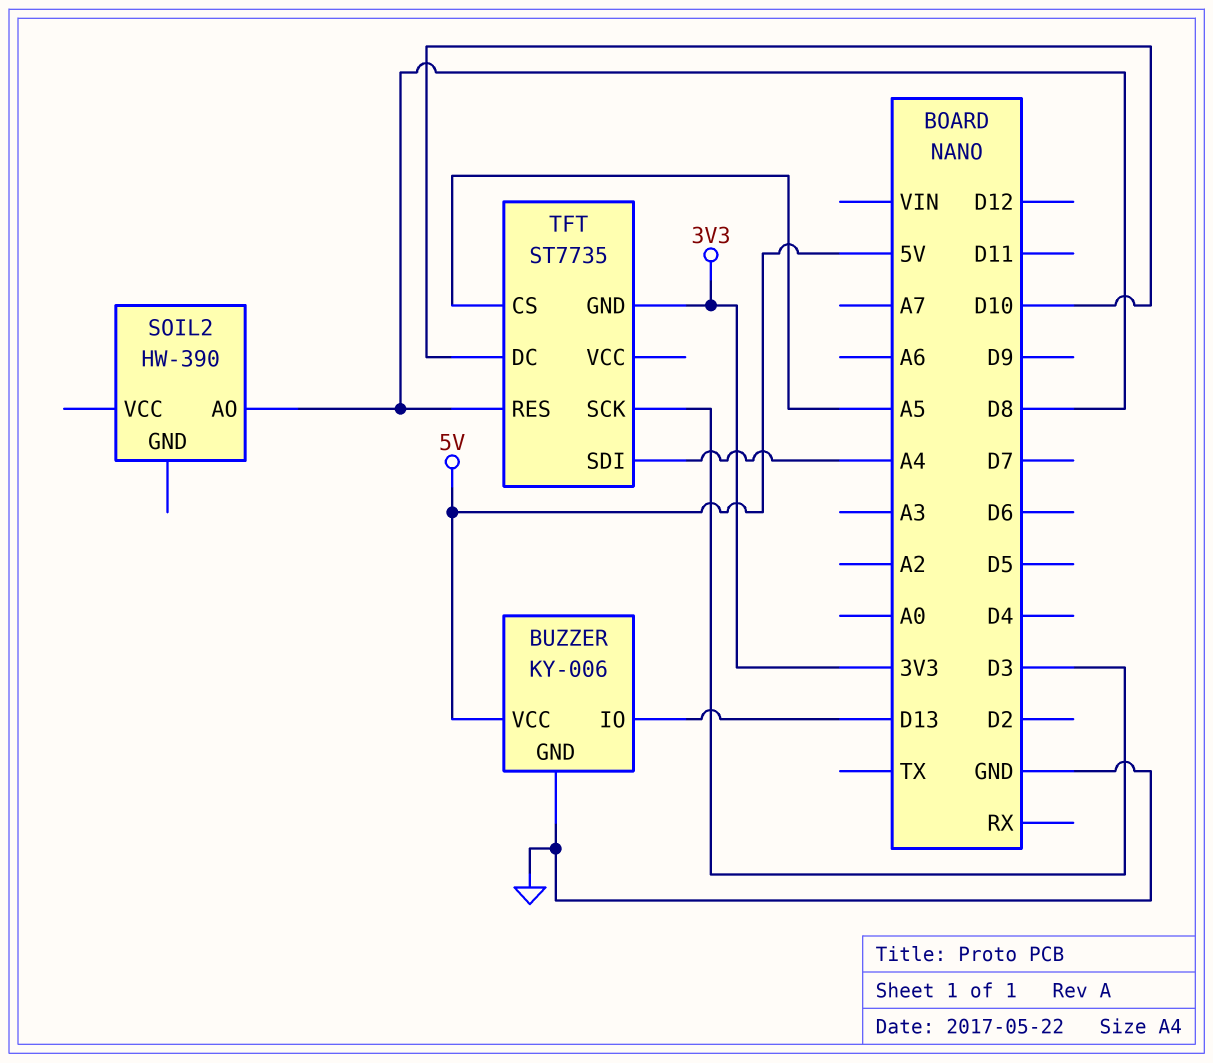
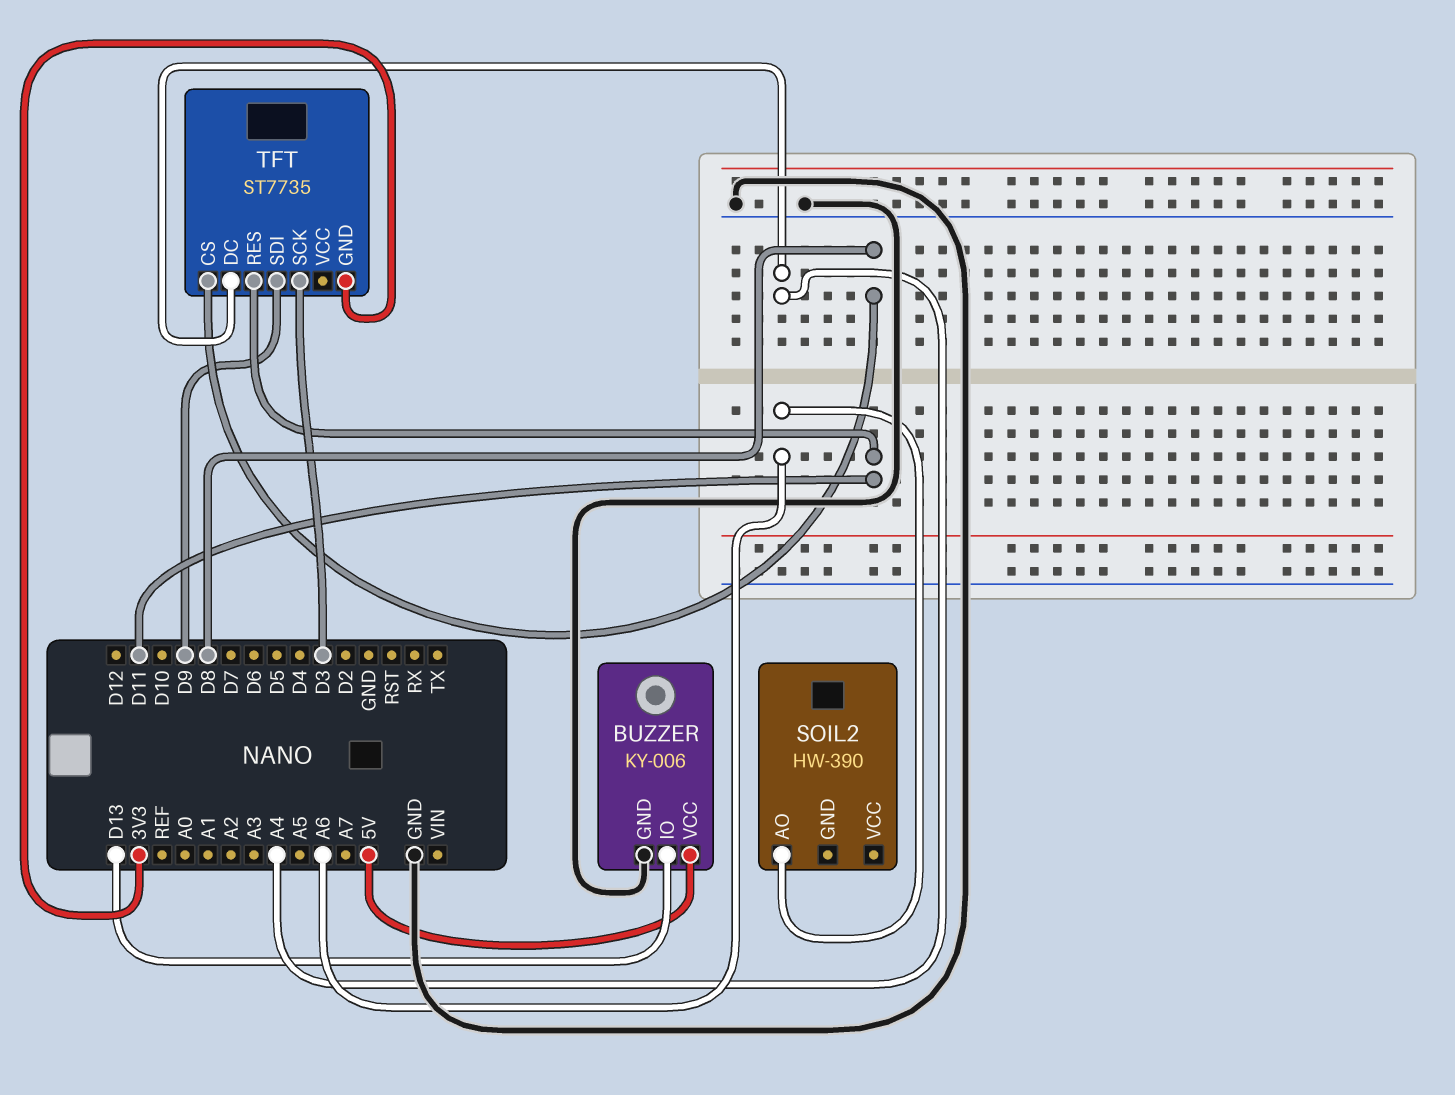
SOIL2 pin AO: D8 -> A6
TFT pin CS: A5 -> D8
TFT pin DC: D10 -> A4
TFT pin RES: D8 -> D11
TFT pin SDI: A4 -> D9

